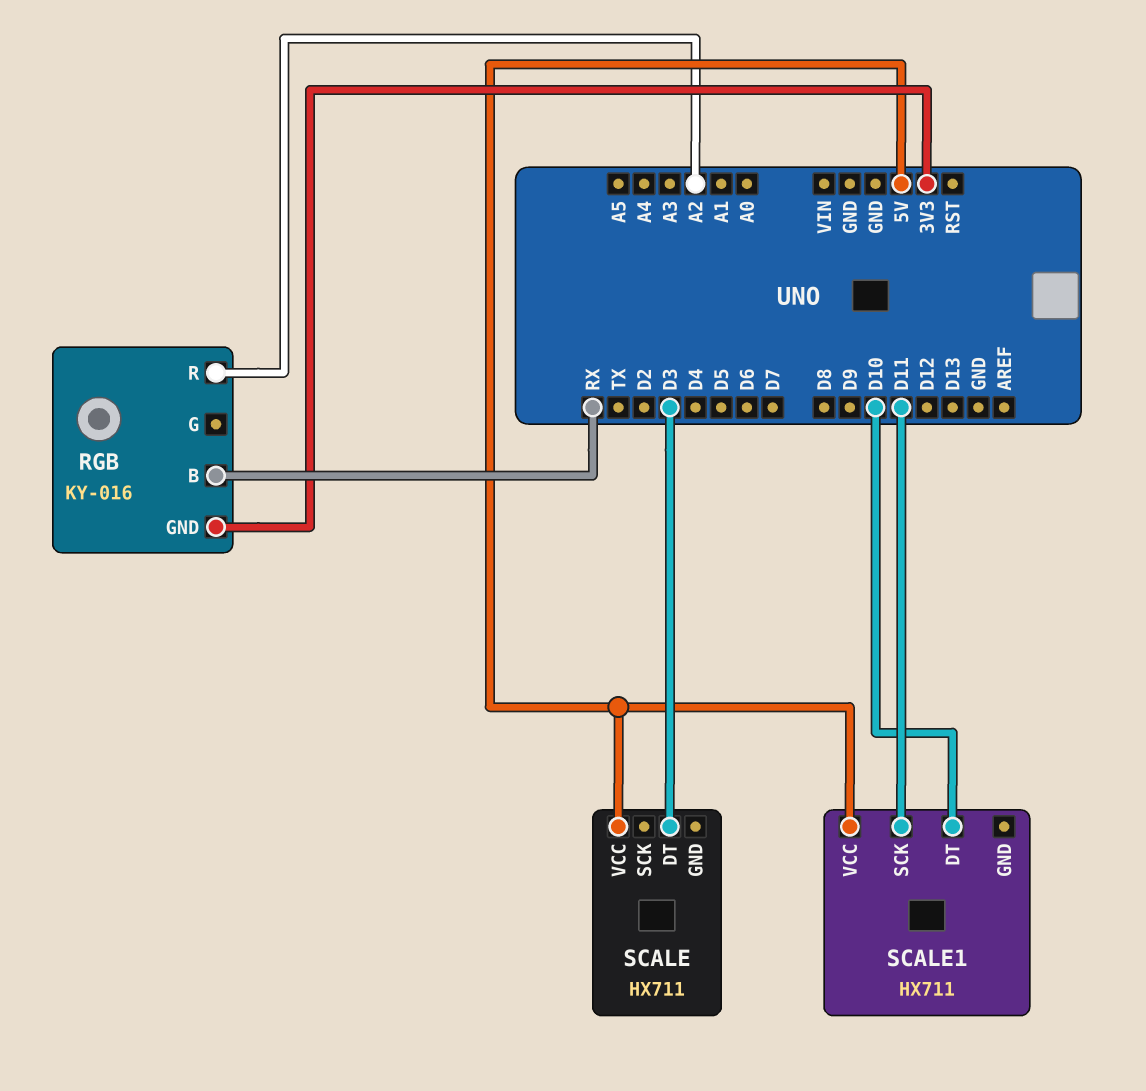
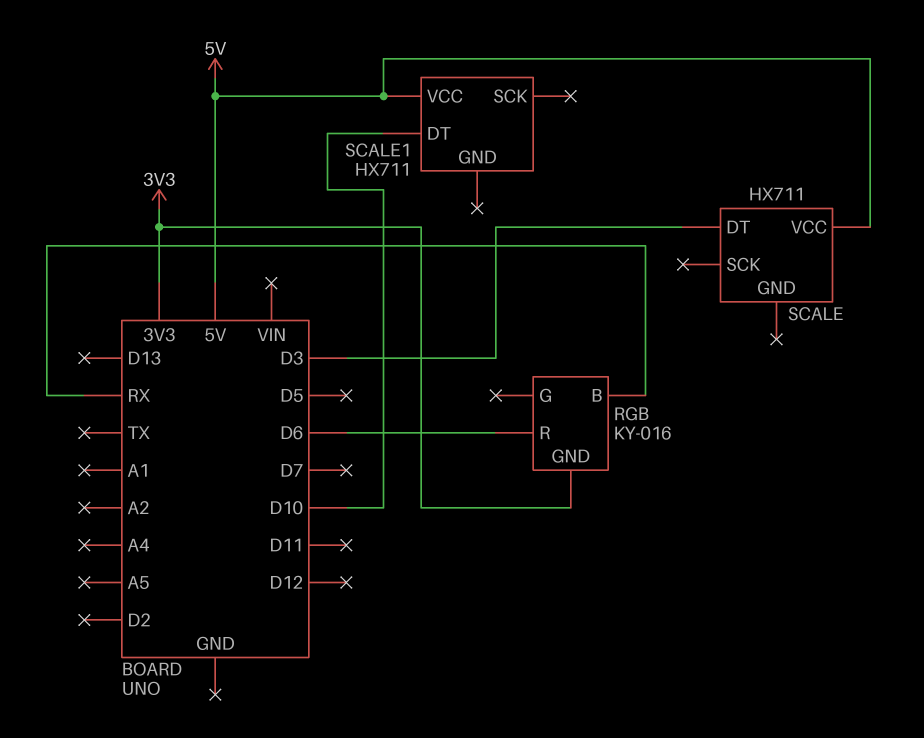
RGB pin R: A2 -> D6
SCALE1 pin SCK: D11 -> none

